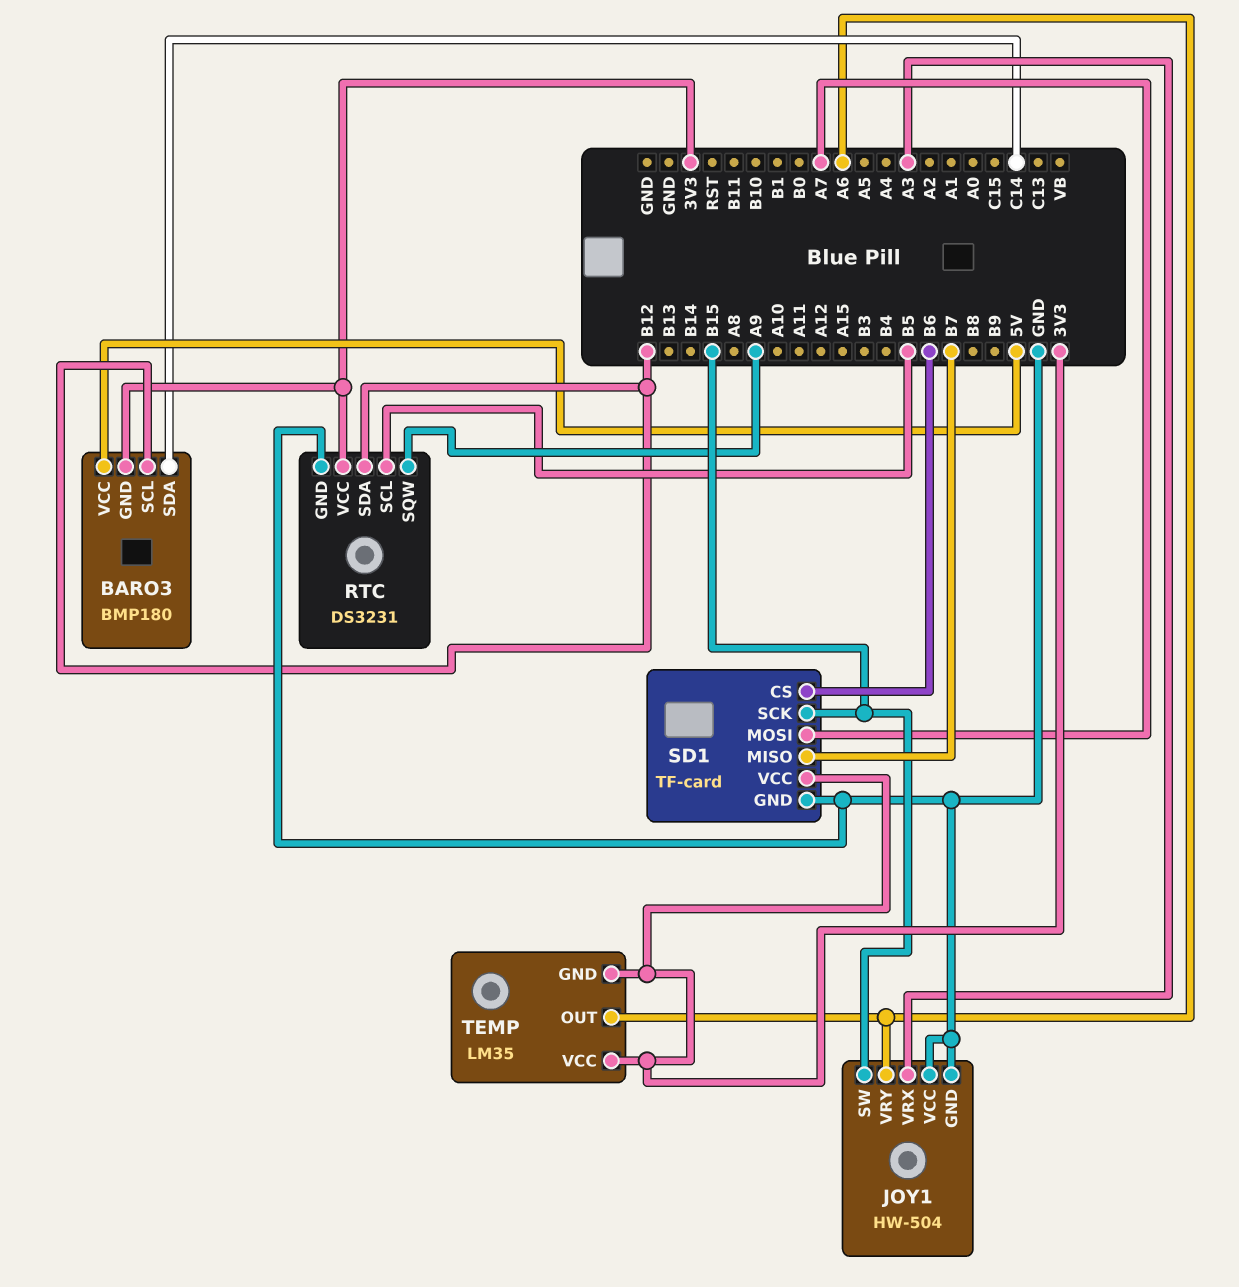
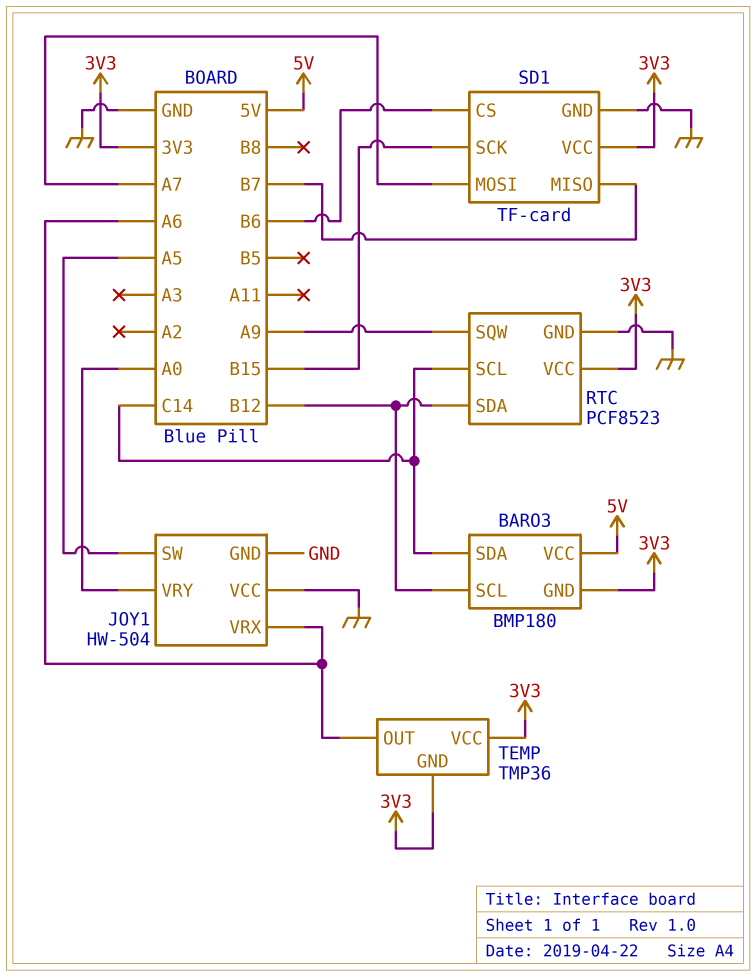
JOY1 pin SW: B15 -> A5
JOY1 pin VRX: A3 -> A6
JOY1 pin VRY: A6 -> A0
RTC: DS3231 -> PCF8523
RTC pin SCL: B5 -> C14
TEMP: LM35 -> TMP36

